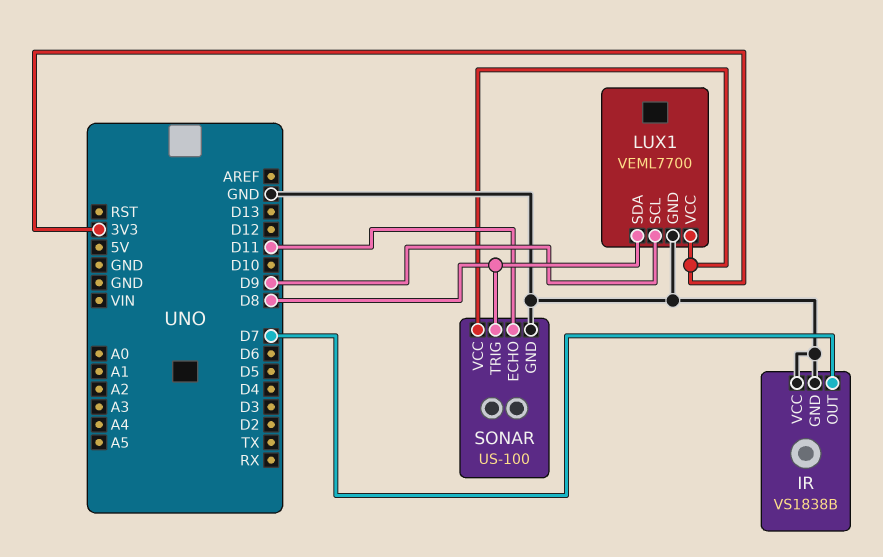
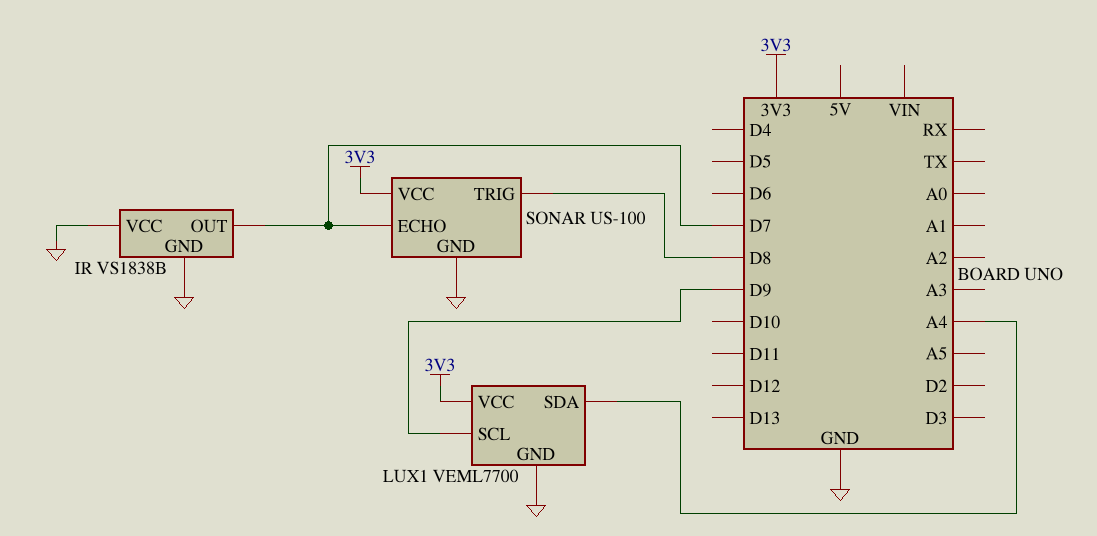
LUX1 pin SDA: D8 -> A4
SONAR pin ECHO: D11 -> D7

